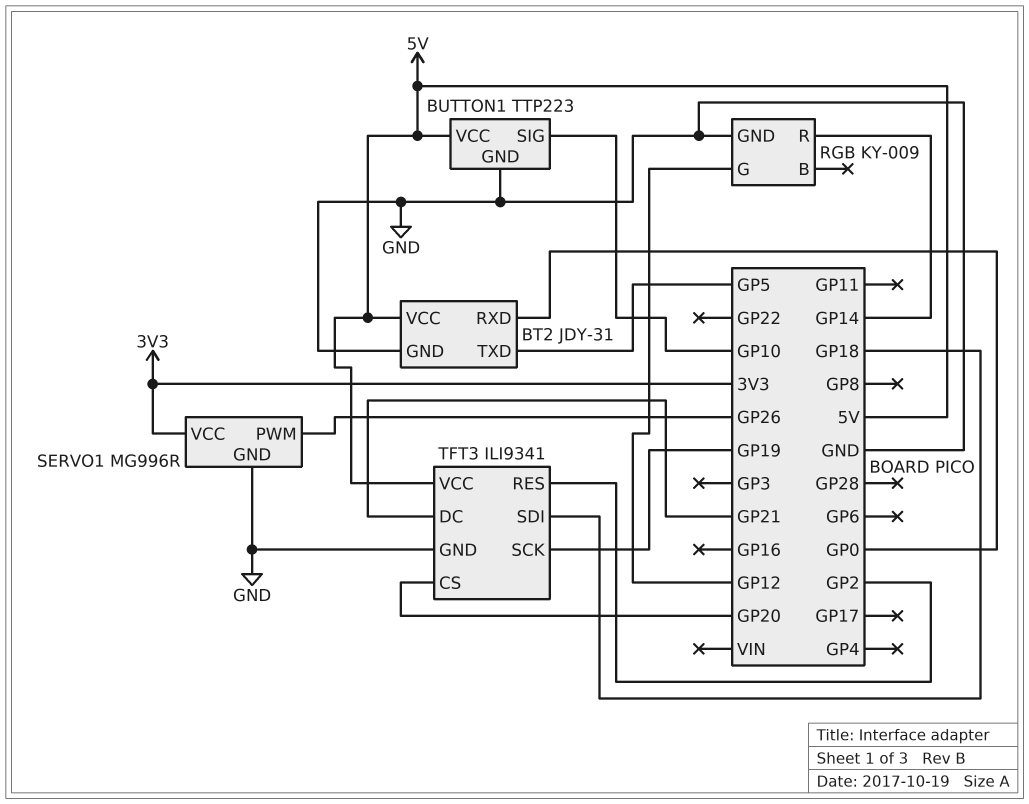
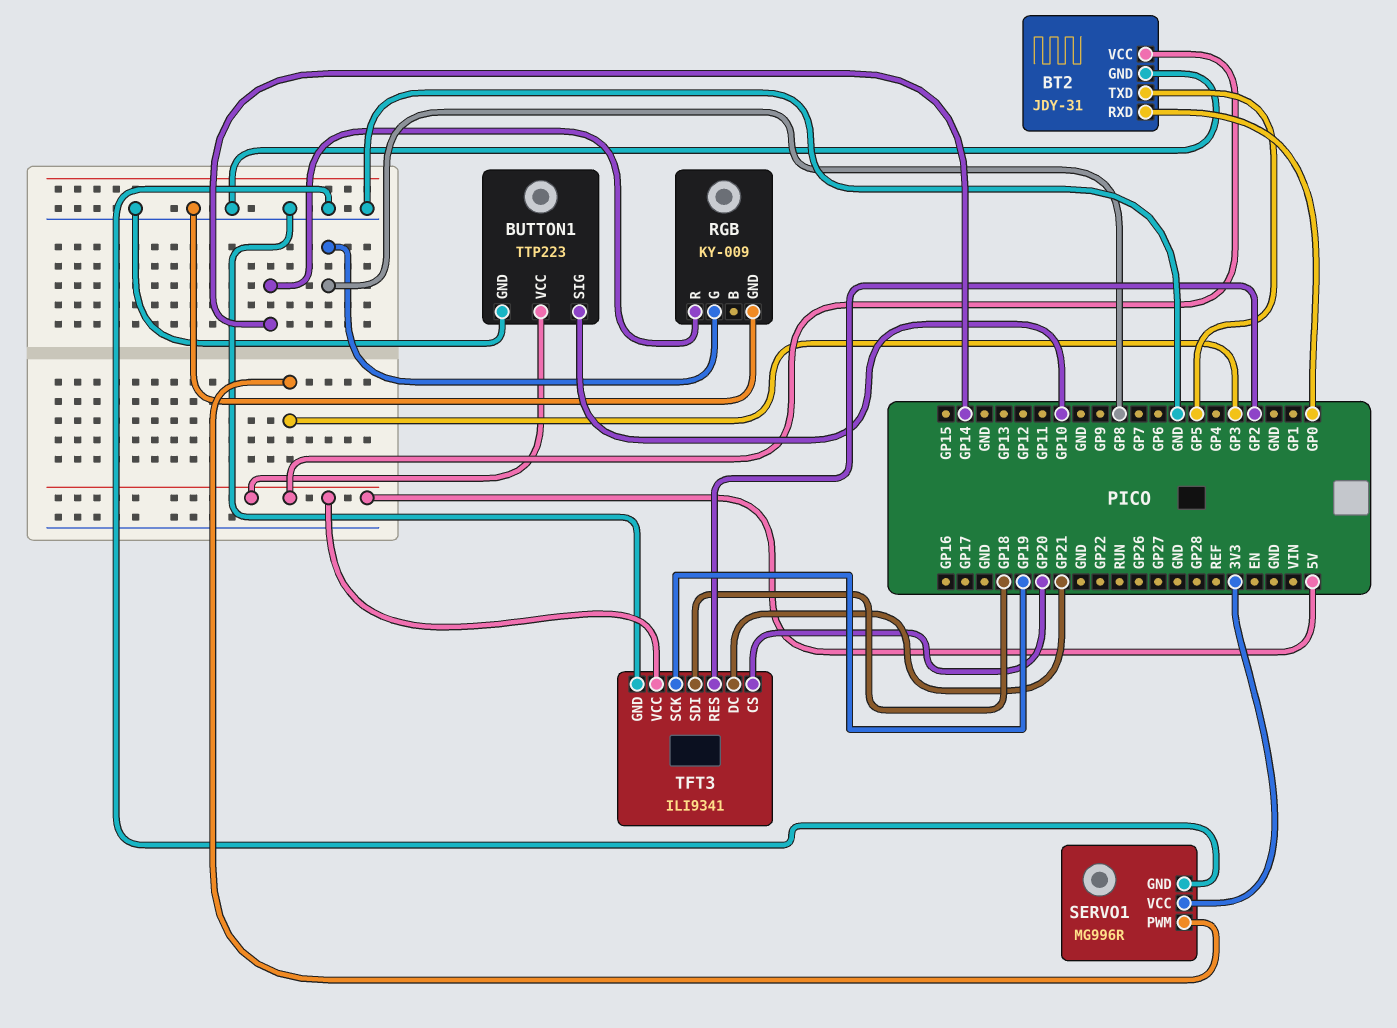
RGB pin G: GP12 -> GP8
SERVO1 pin PWM: GP26 -> GP3

